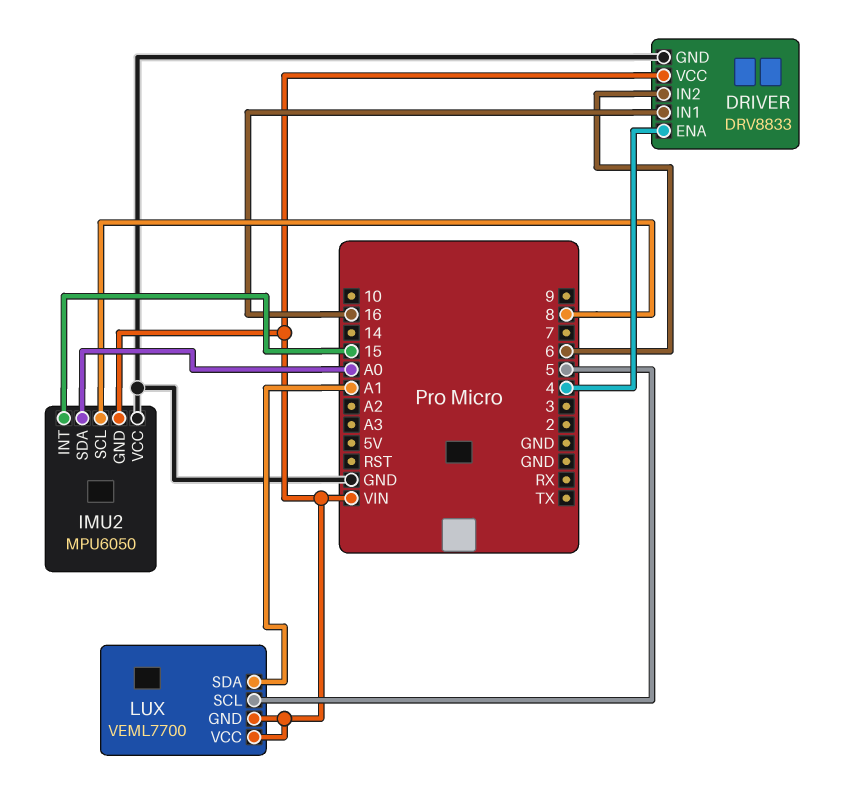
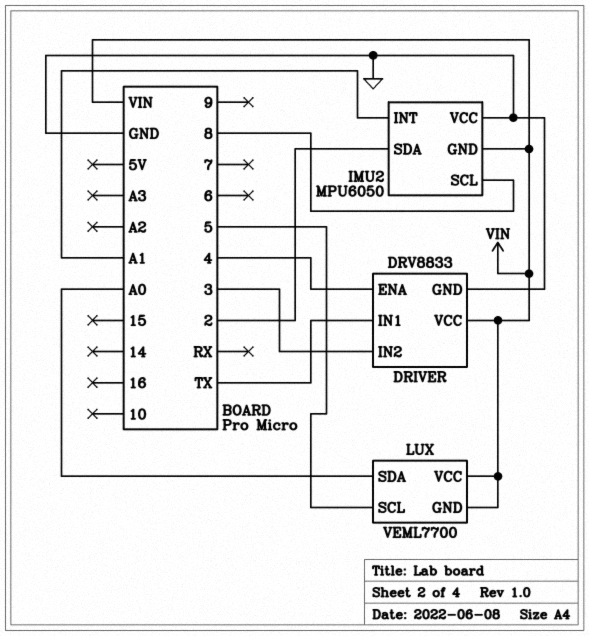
DRIVER pin IN1: 16 -> TX
DRIVER pin IN2: 6 -> 3
IMU2 pin INT: 15 -> A1
IMU2 pin SDA: A0 -> 2
LUX pin SDA: A1 -> A0

